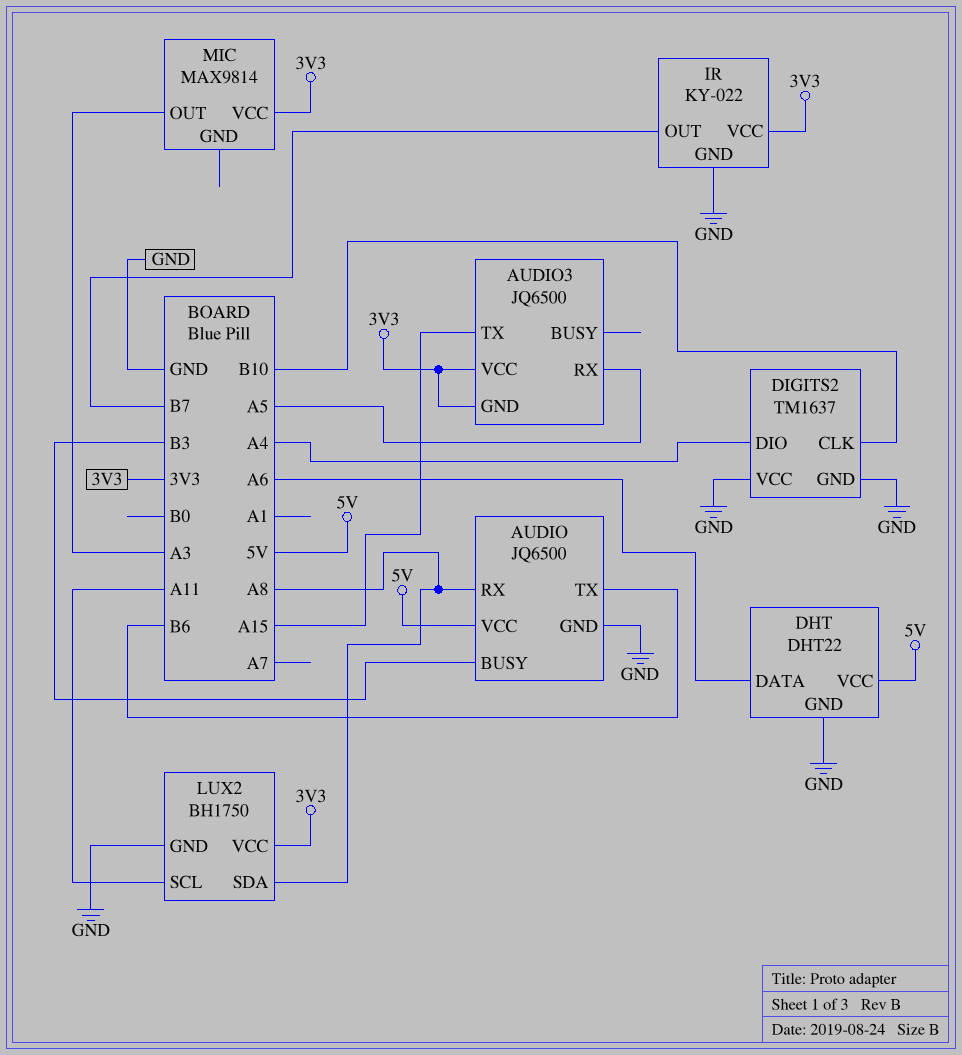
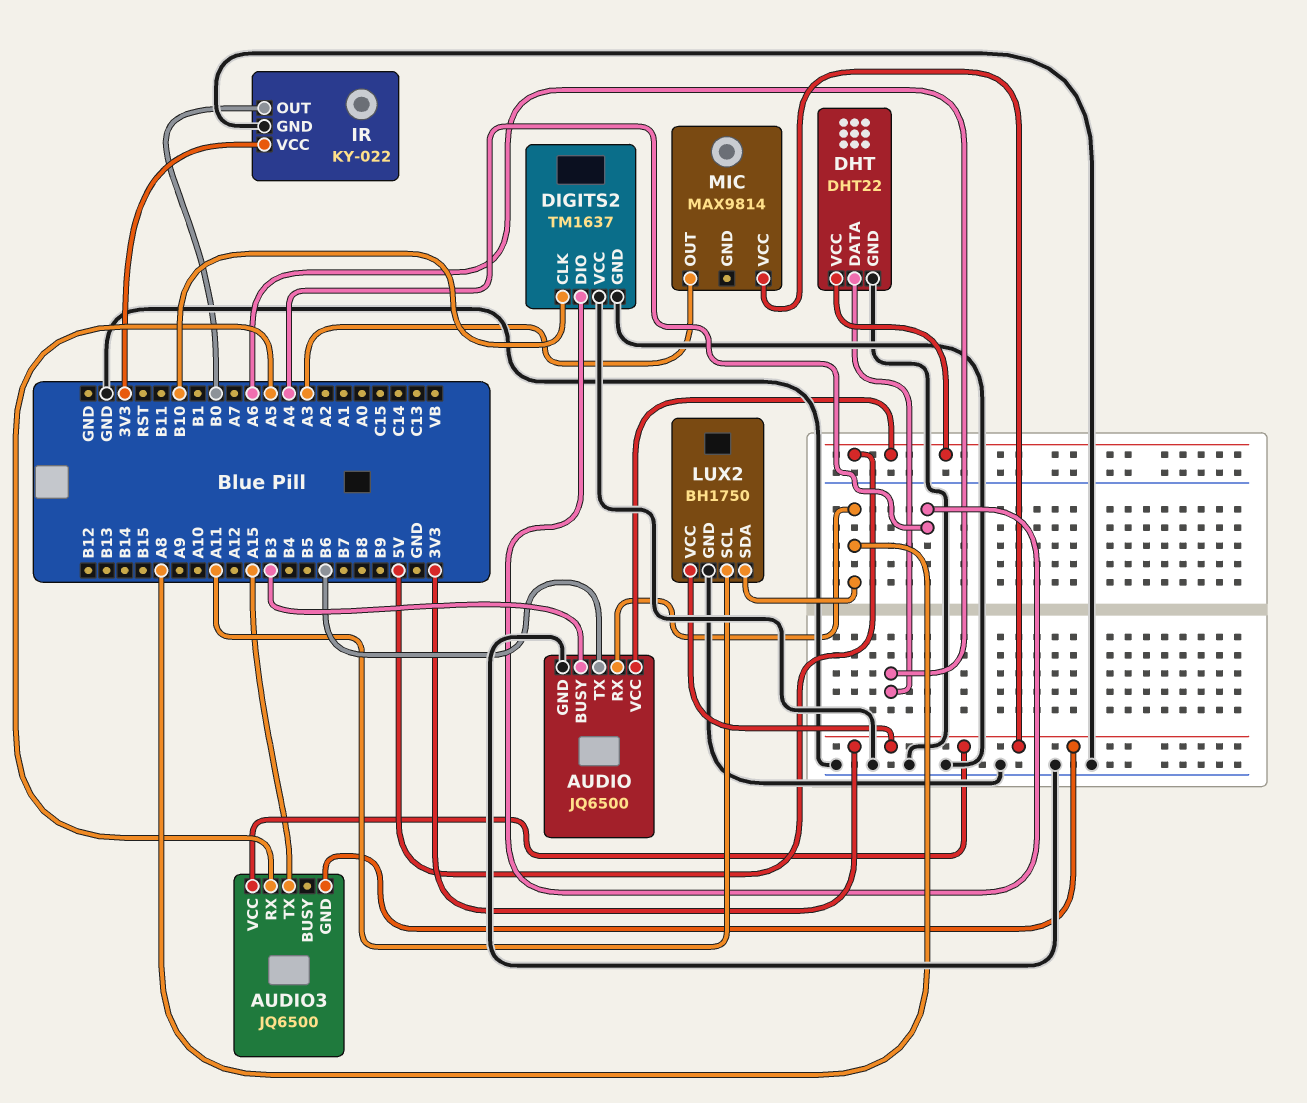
IR pin OUT: B7 -> B0

